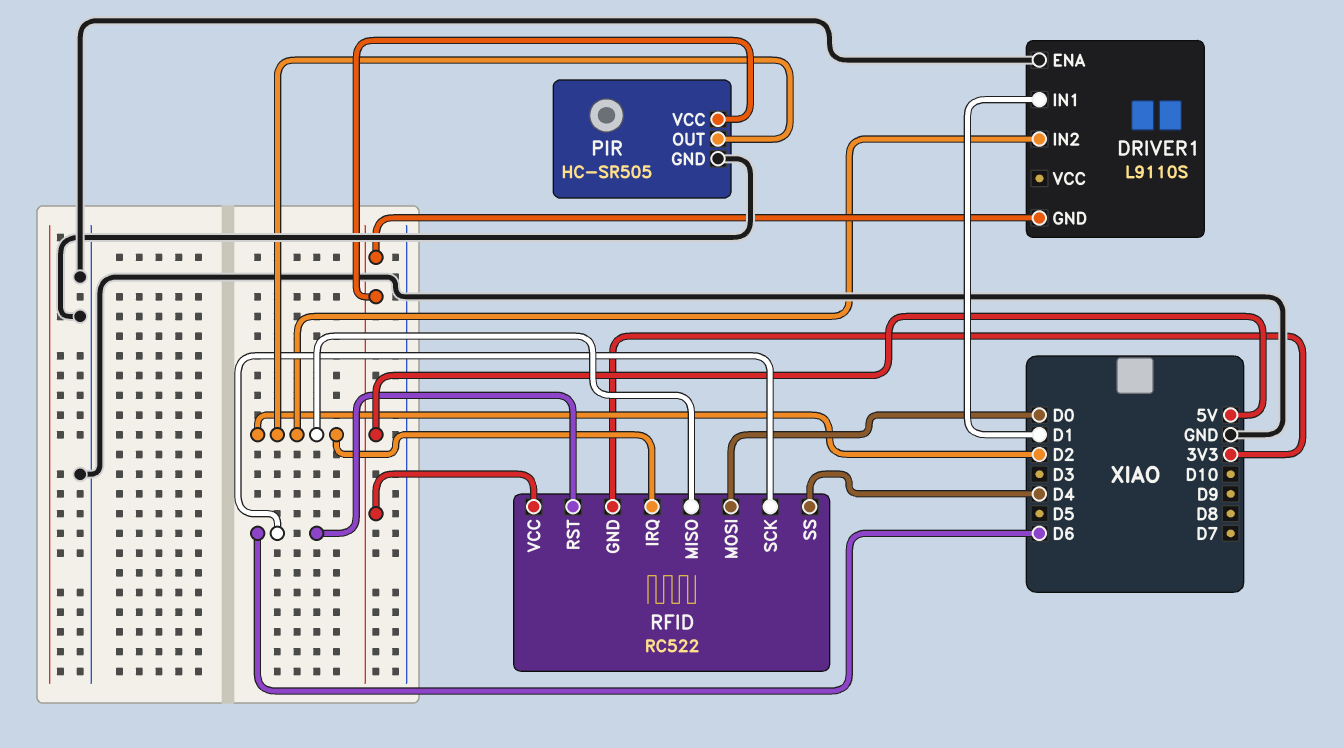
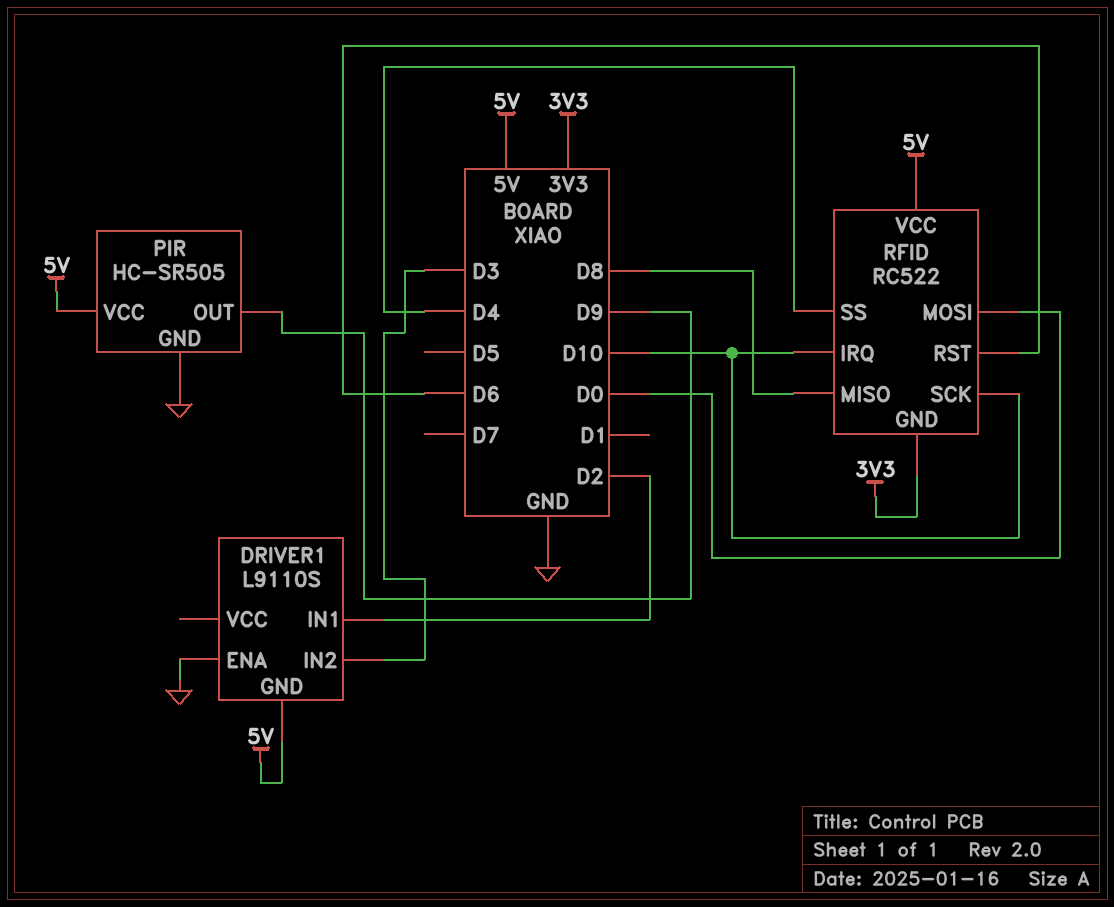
DRIVER1 pin IN1: D1 -> D2
DRIVER1 pin IN2: D2 -> D3
PIR pin OUT: D2 -> D9
RFID pin IRQ: D2 -> D10
RFID pin MISO: D2 -> D8
RFID pin SCK: D6 -> D10

